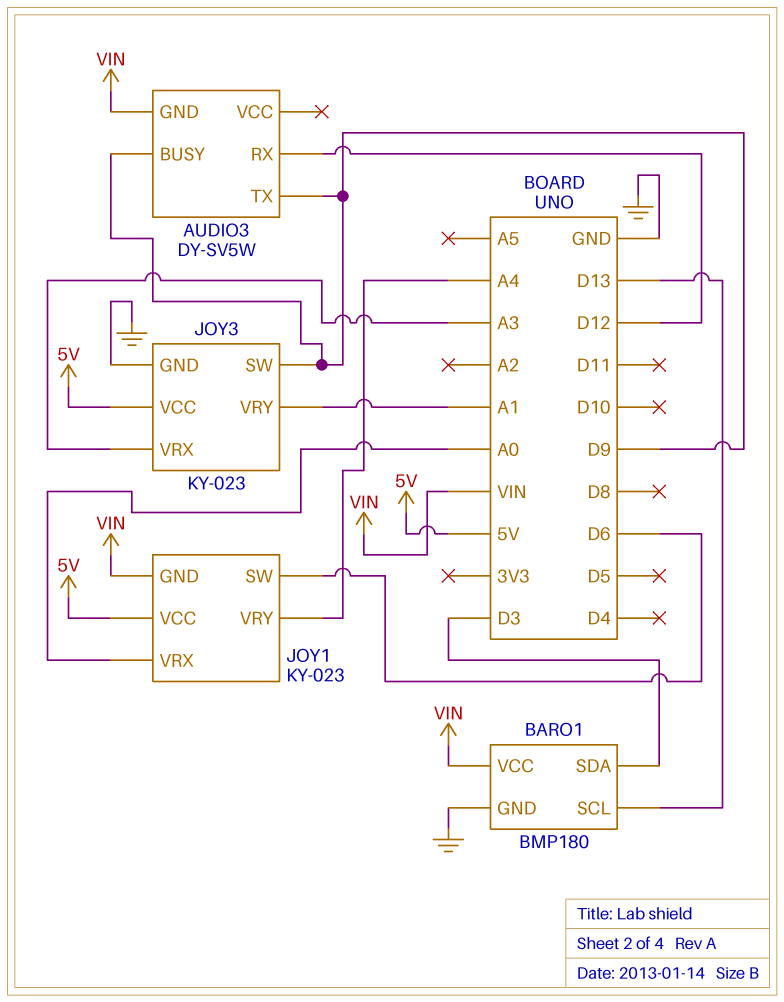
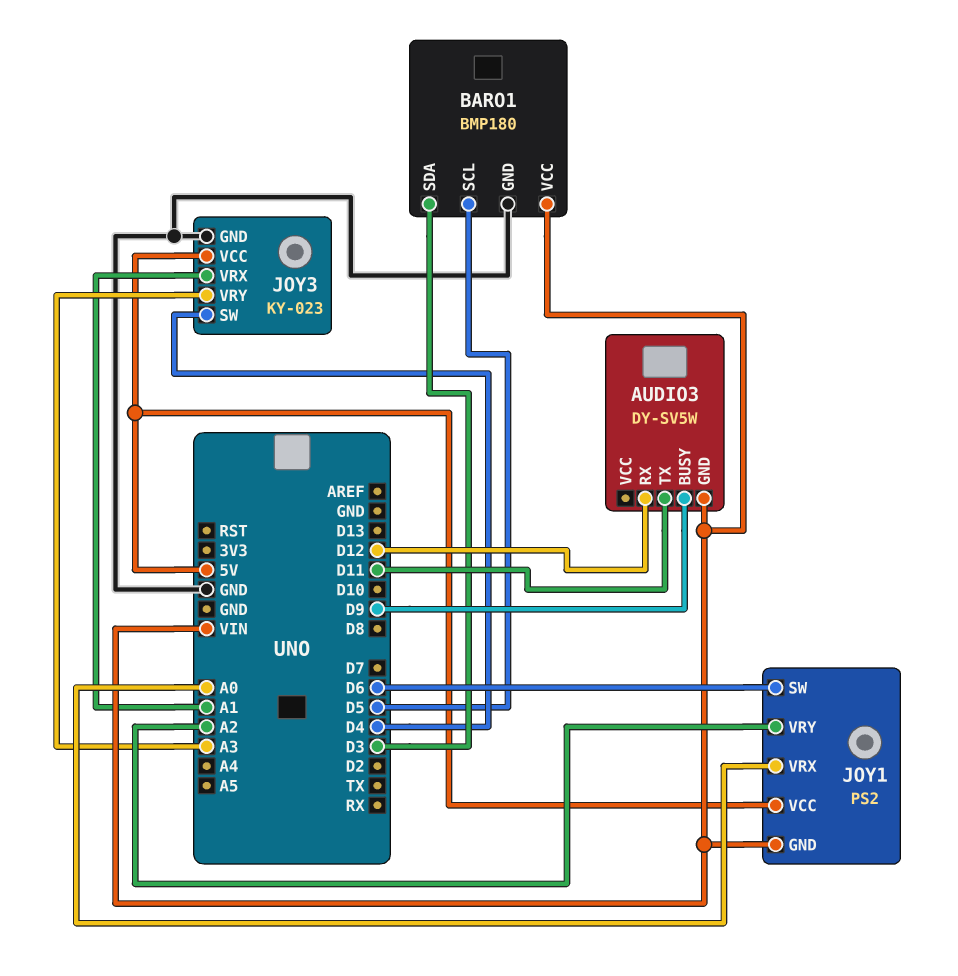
AUDIO3 pin TX: D9 -> D11
BARO1 pin SCL: D13 -> D5
JOY1: KY-023 -> PS2
JOY1 pin VRY: A4 -> A2
JOY3 pin SW: D9 -> D4
JOY3 pin VRX: A3 -> A1
JOY3 pin VRY: A1 -> A3

